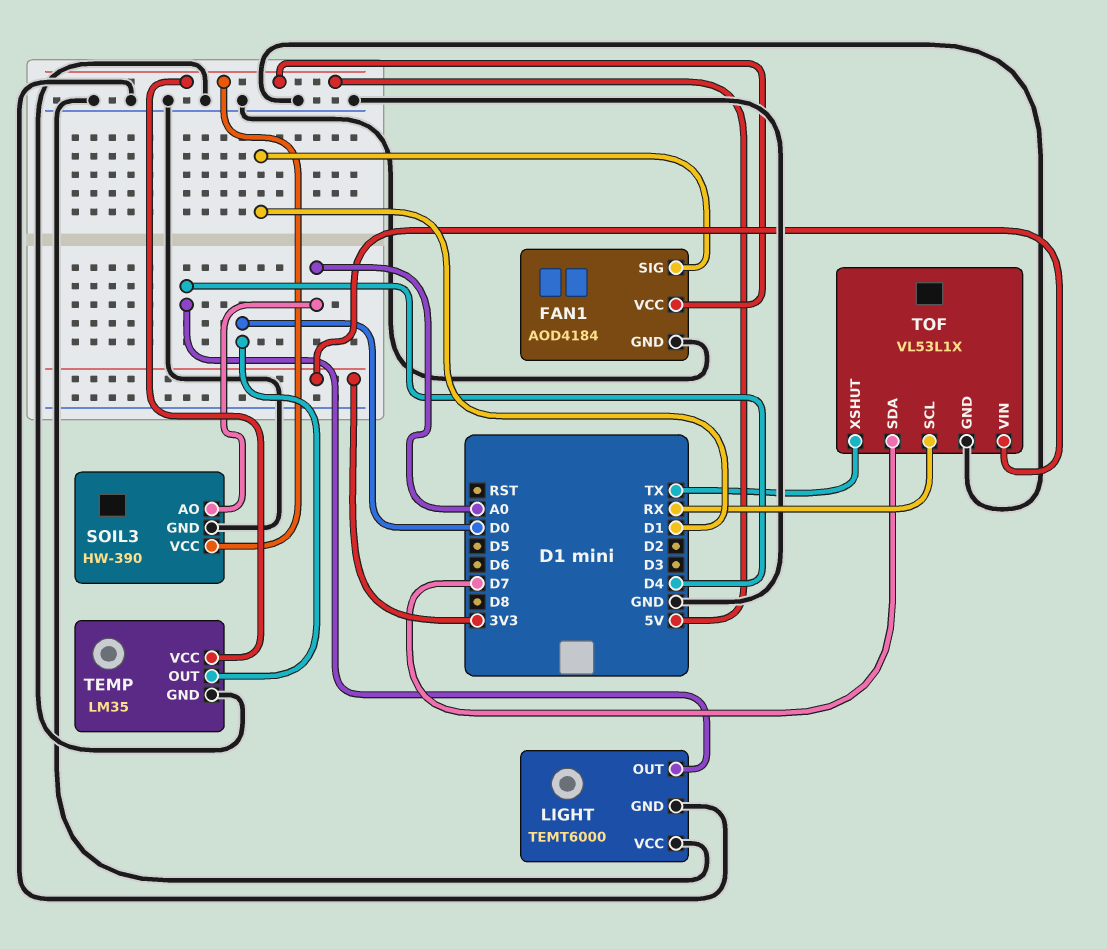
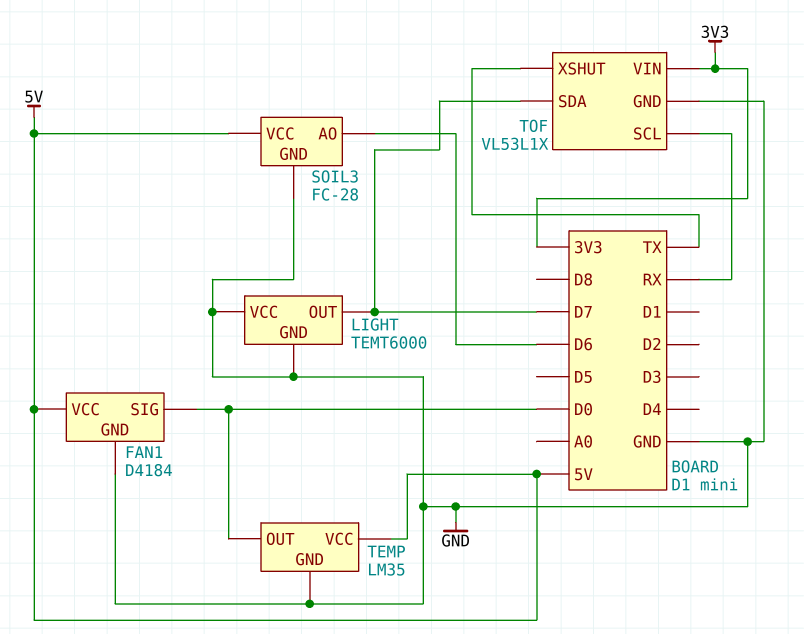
FAN1: AOD4184 -> D4184
FAN1 pin SIG: D1 -> D0
LIGHT pin OUT: D4 -> D7
SOIL3: HW-390 -> FC-28
SOIL3 pin AO: A0 -> D6

